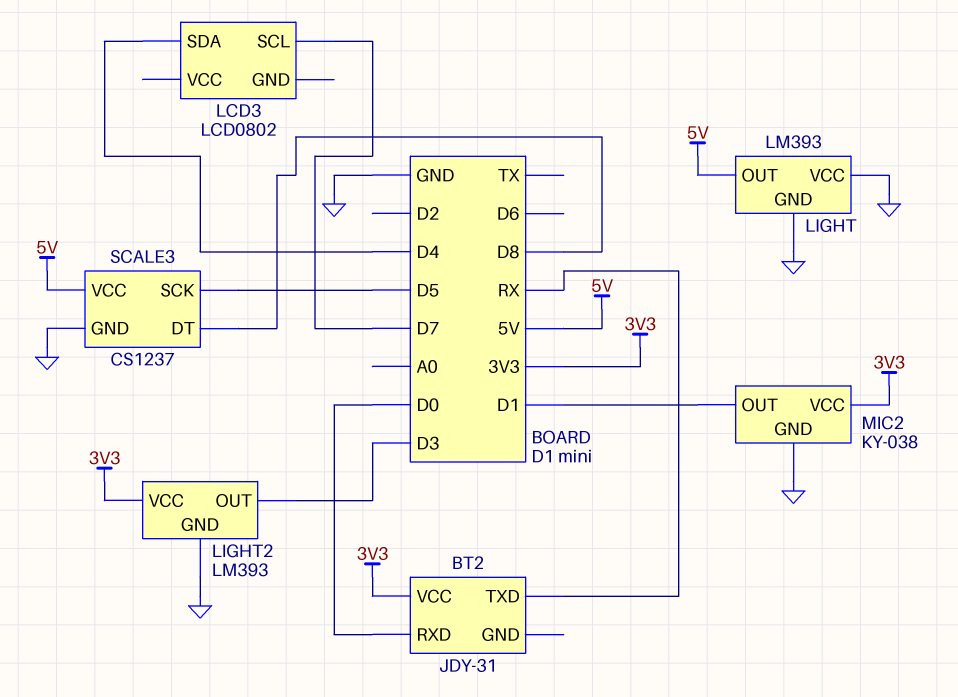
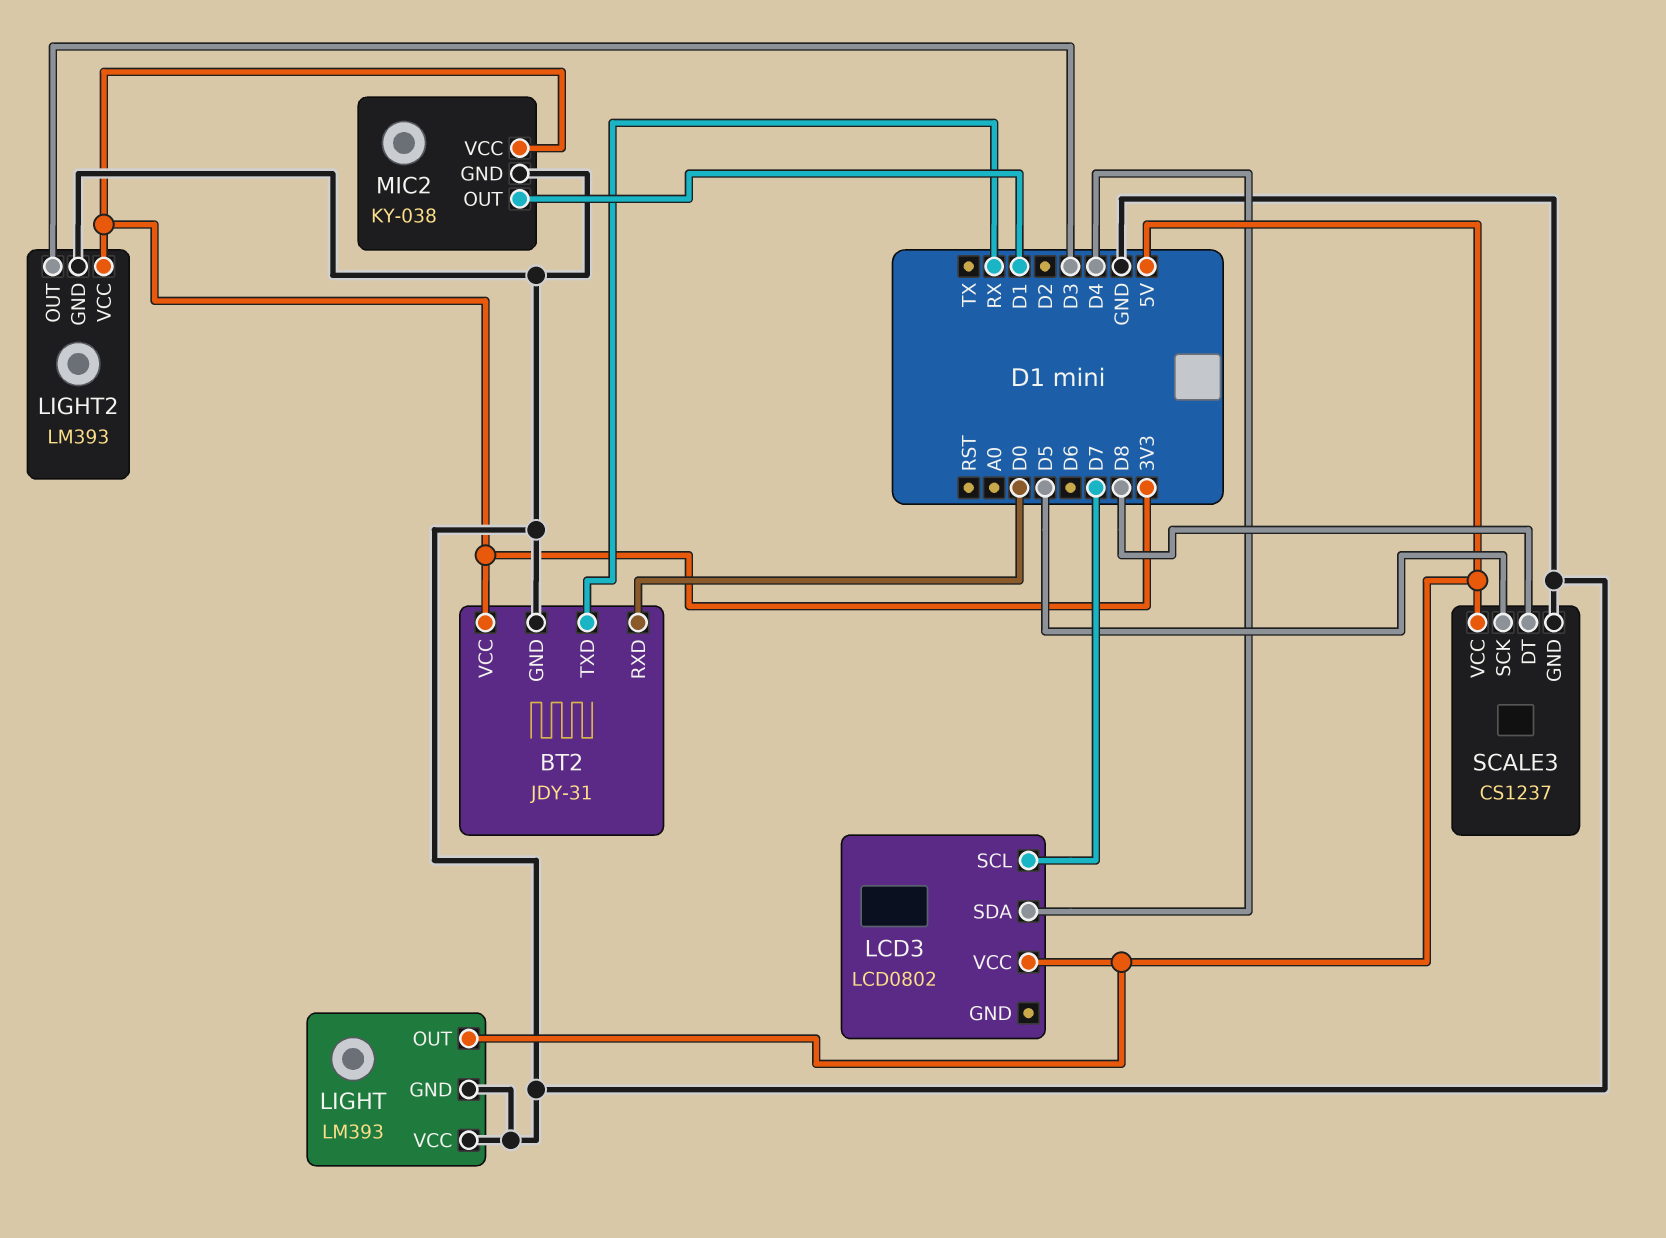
BT2 pin GND: none -> GND
LCD3 pin VCC: none -> 5V

